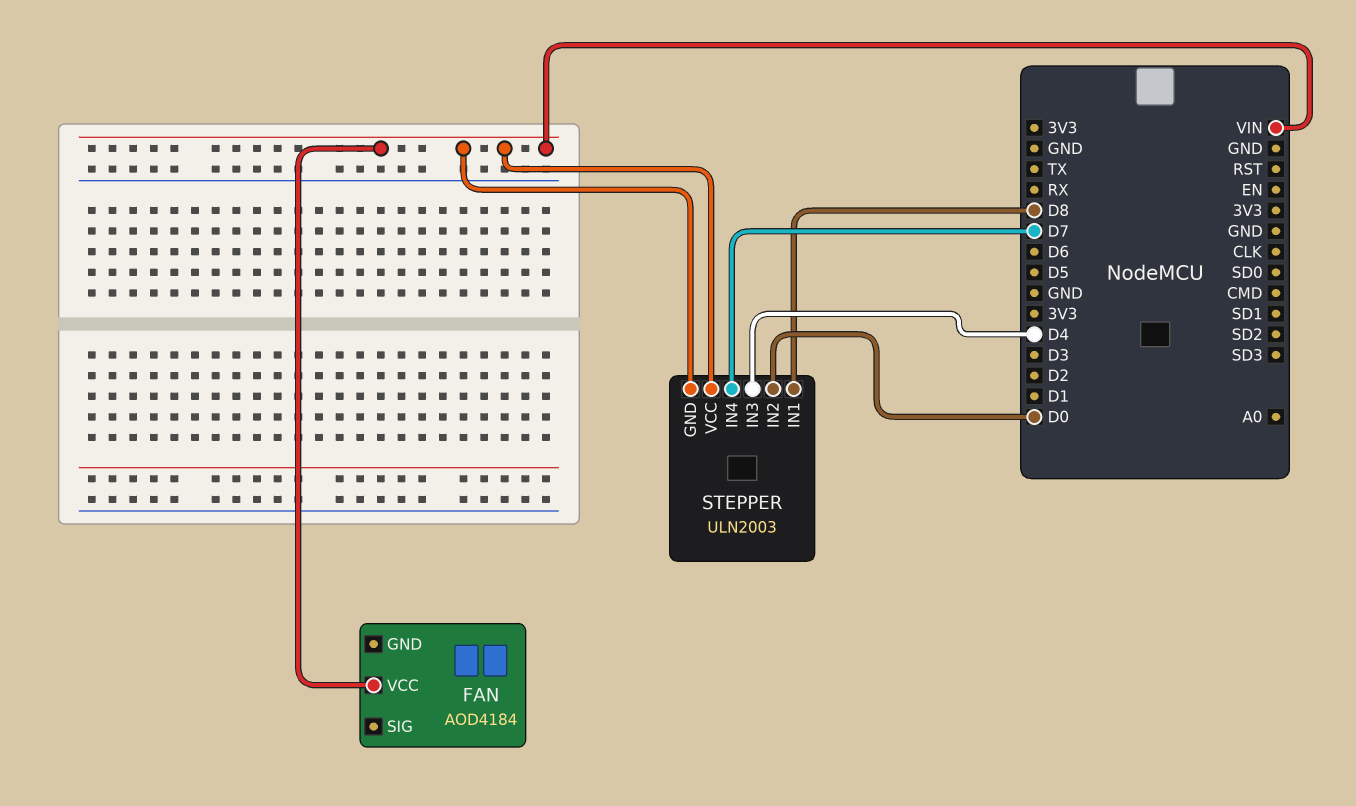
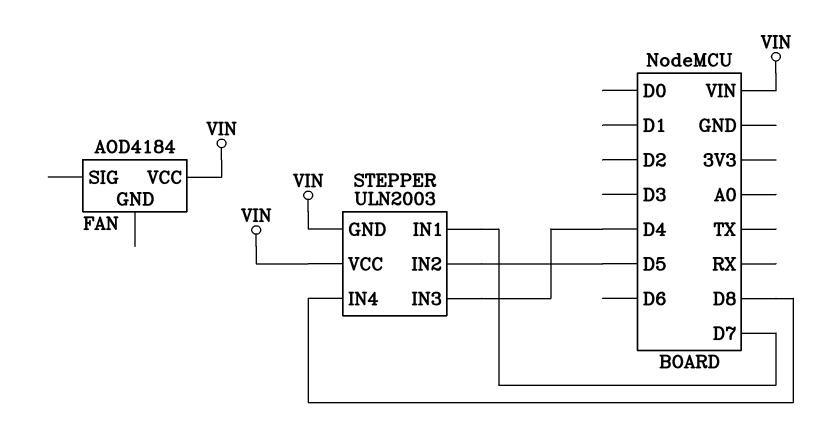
STEPPER pin IN1: D8 -> D7
STEPPER pin IN2: D0 -> D5
STEPPER pin IN4: D7 -> D8

